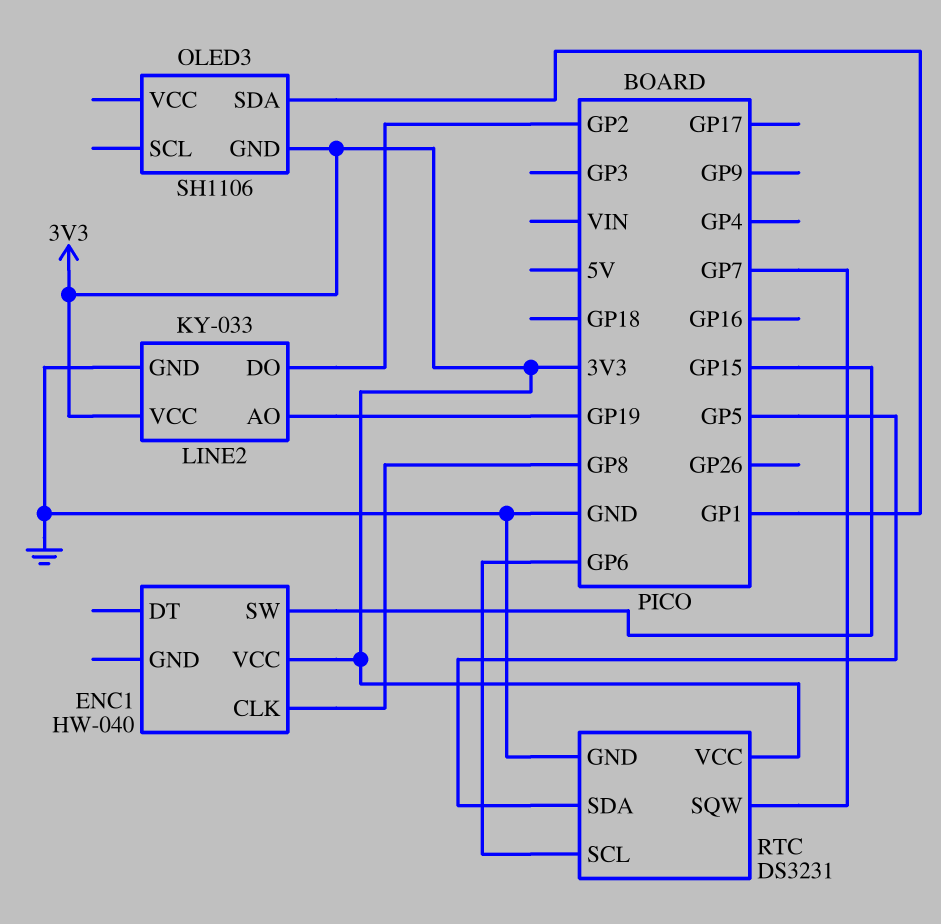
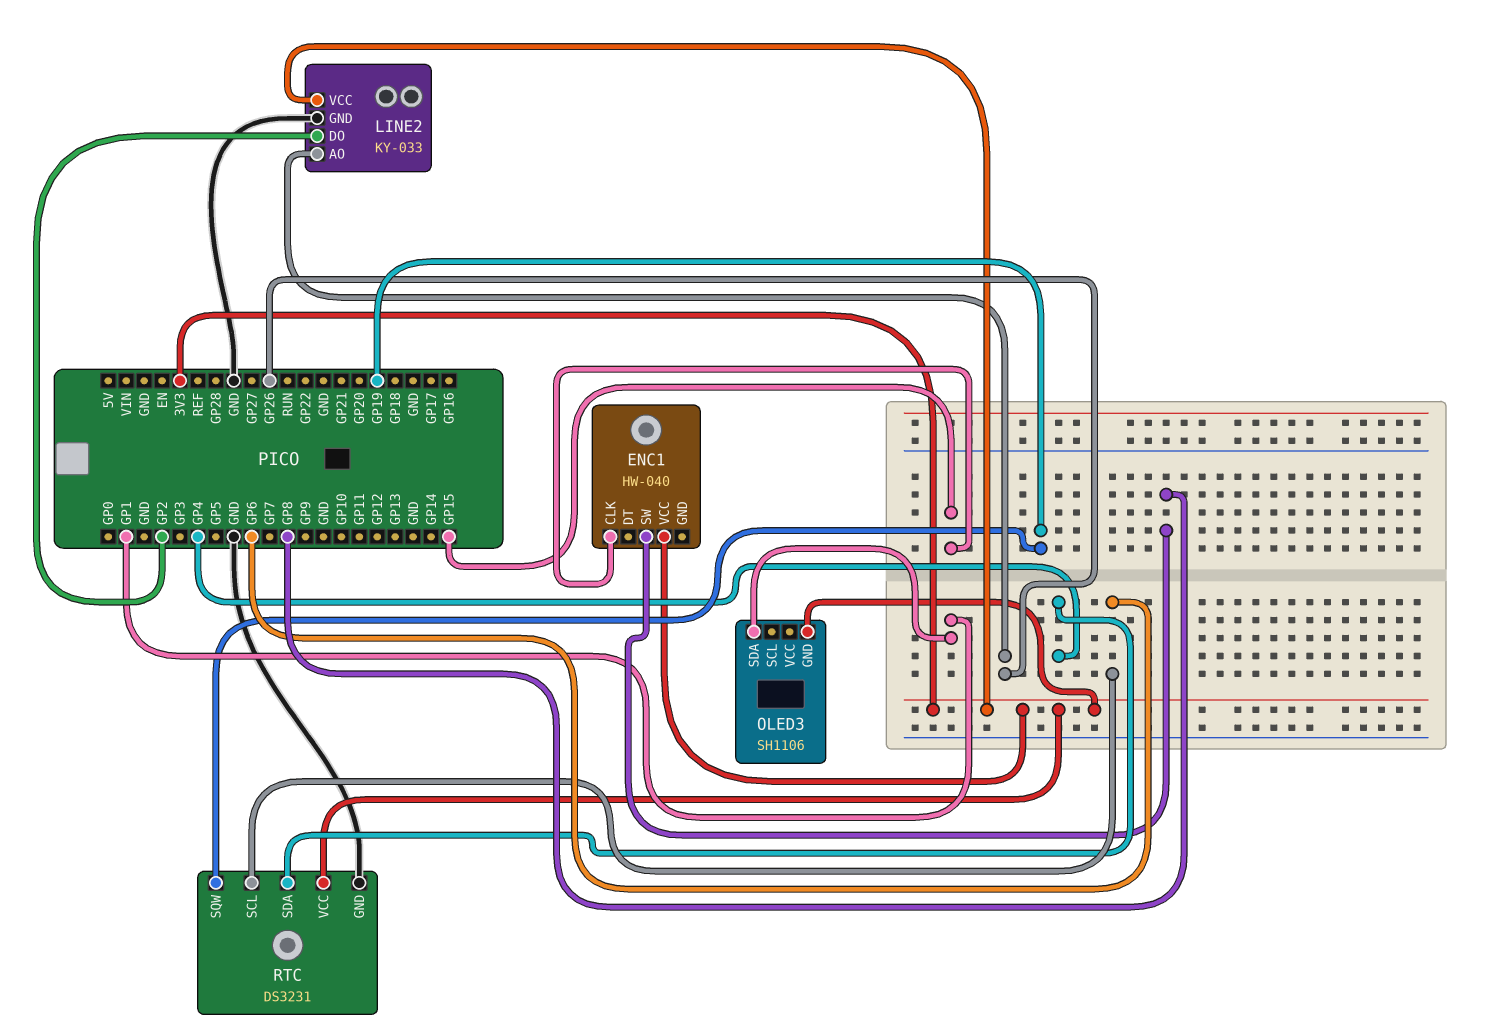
ENC1 pin CLK: GP8 -> GP15
ENC1 pin SW: GP15 -> GP8
LINE2 pin AO: GP19 -> GP26
RTC pin SDA: GP5 -> GP4
RTC pin SQW: GP7 -> GP19

